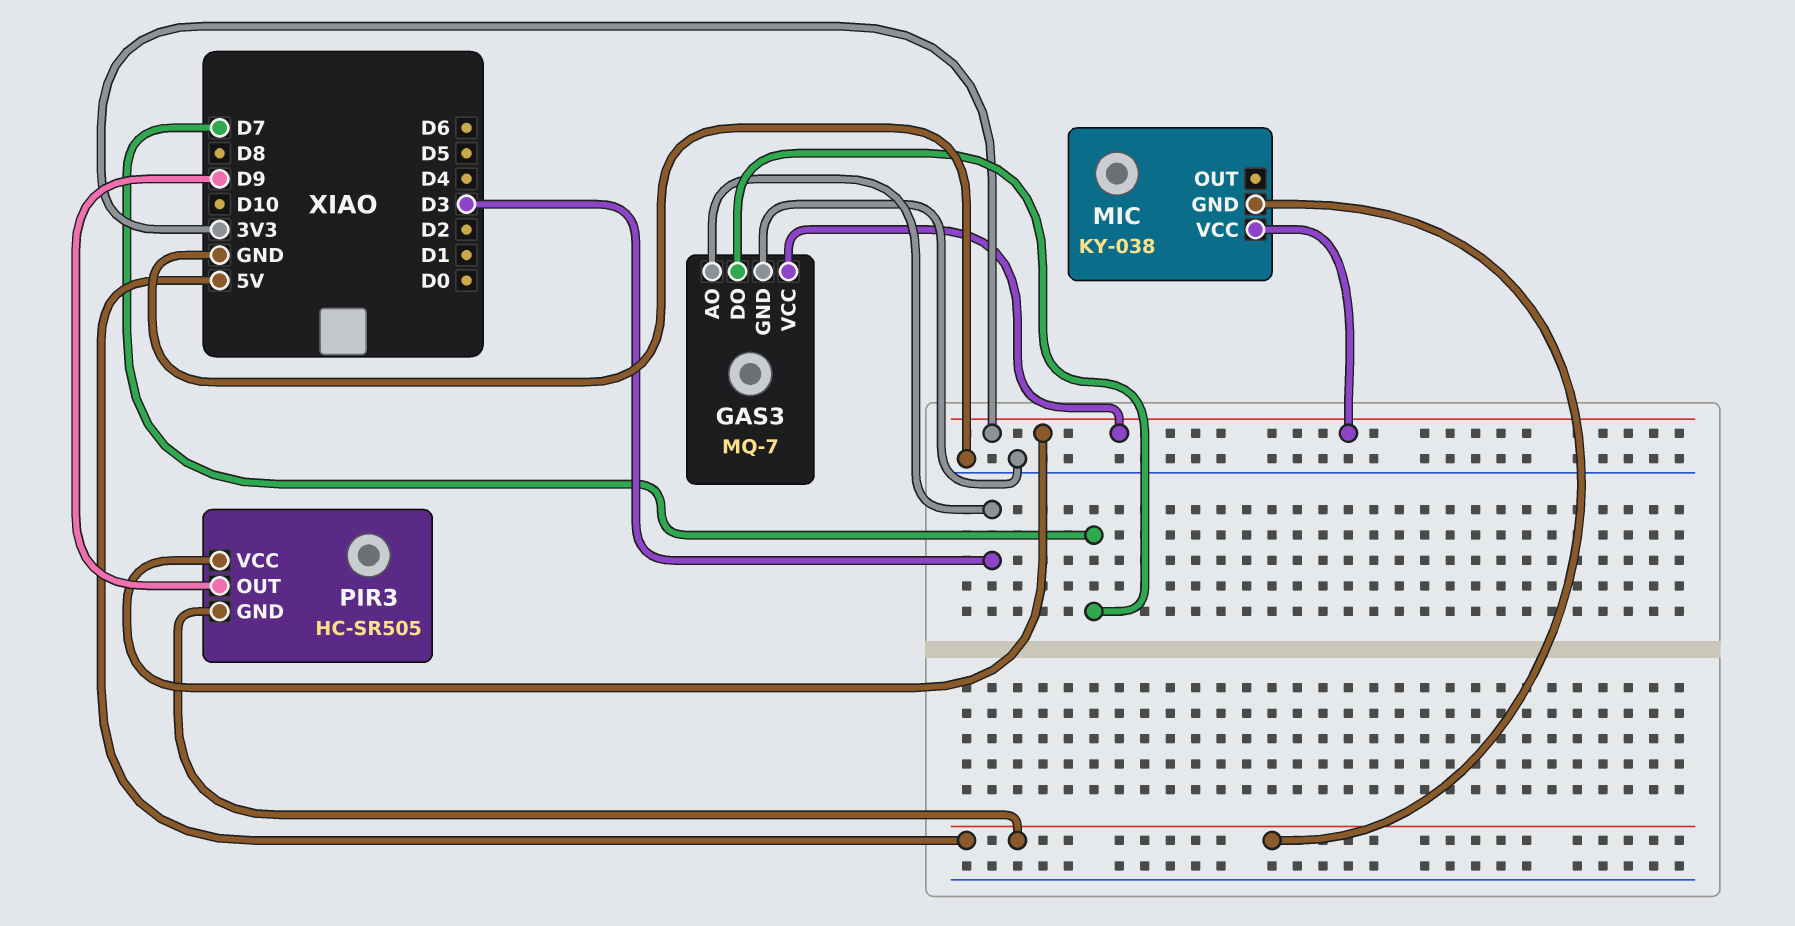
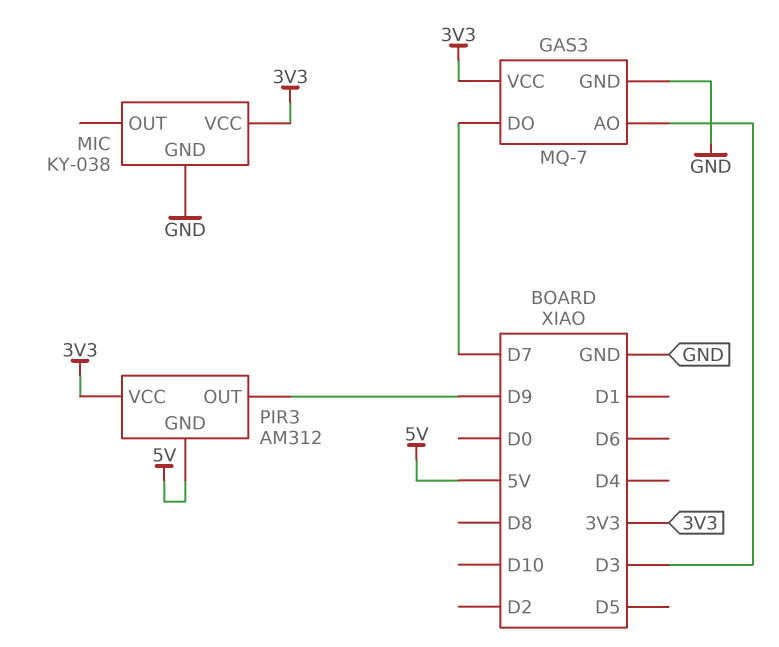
MIC pin GND: 5V -> GND
PIR3: HC-SR505 -> AM312

